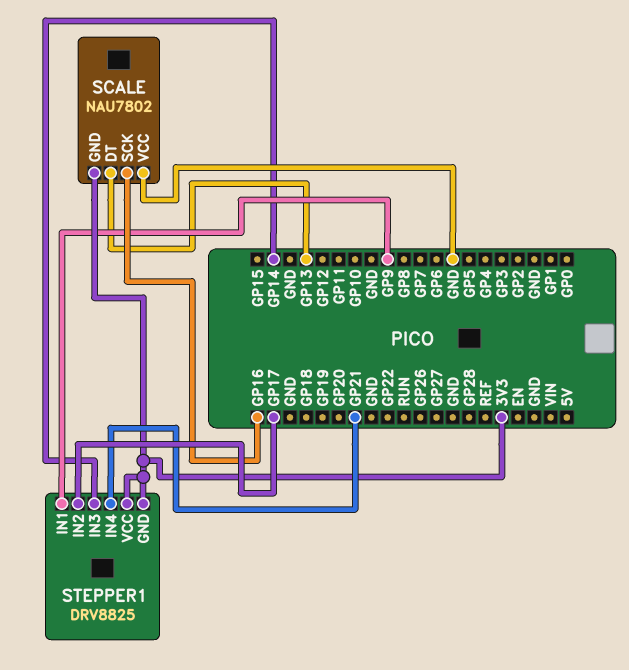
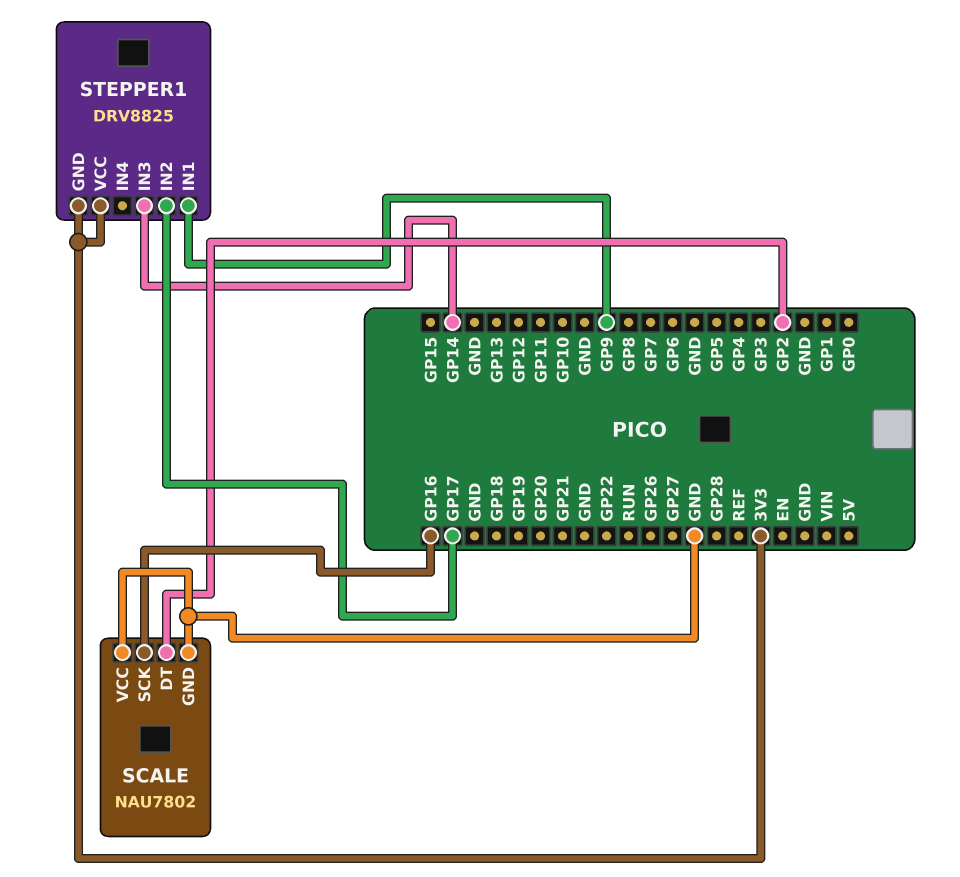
SCALE pin DT: GP13 -> GP2
SCALE pin GND: 3V3 -> GND
STEPPER1 pin IN4: GP21 -> none

